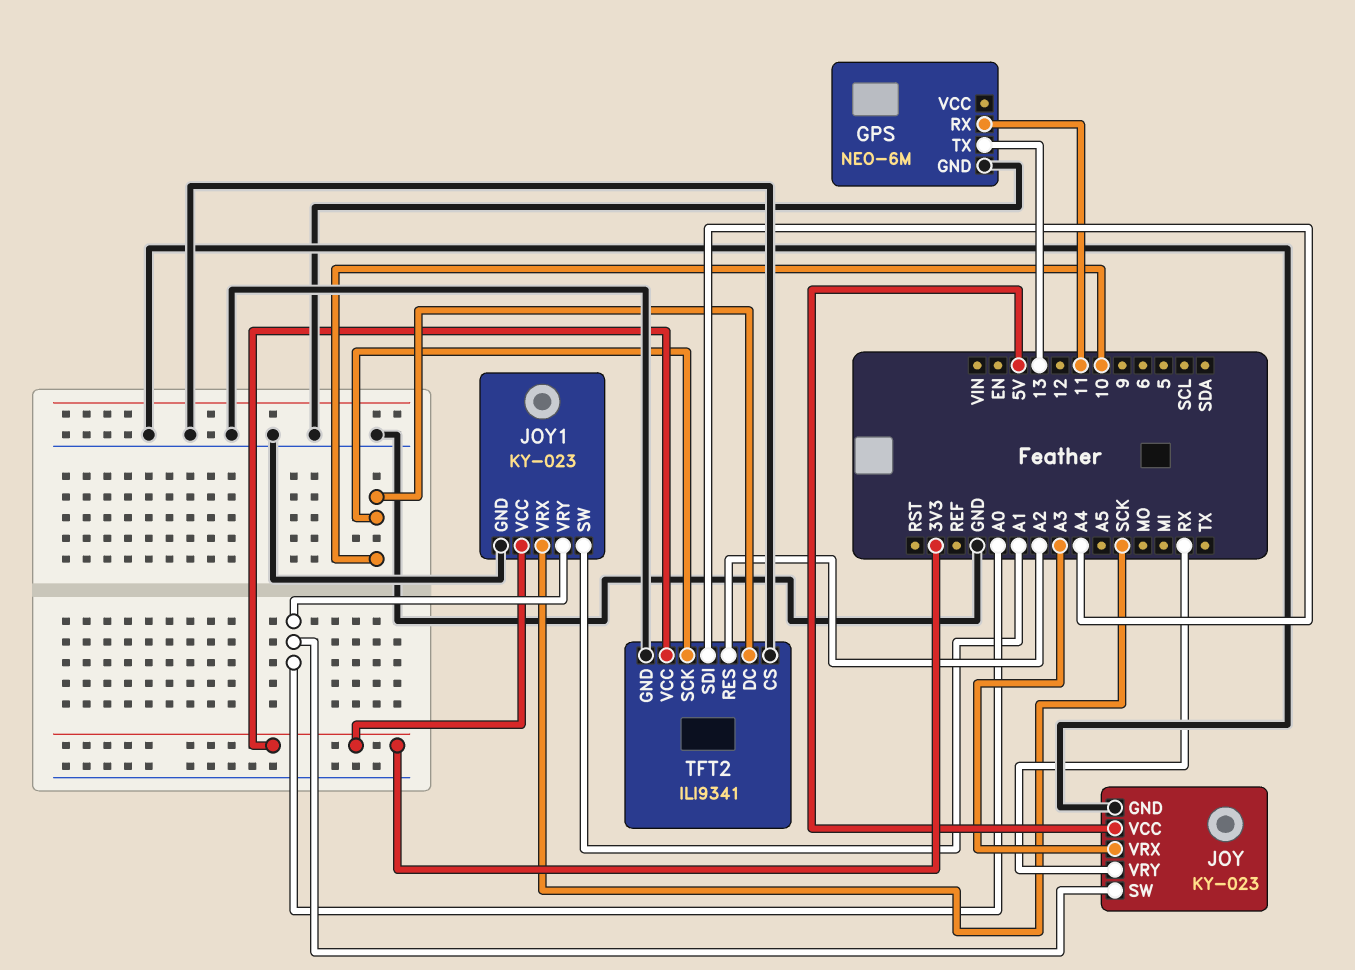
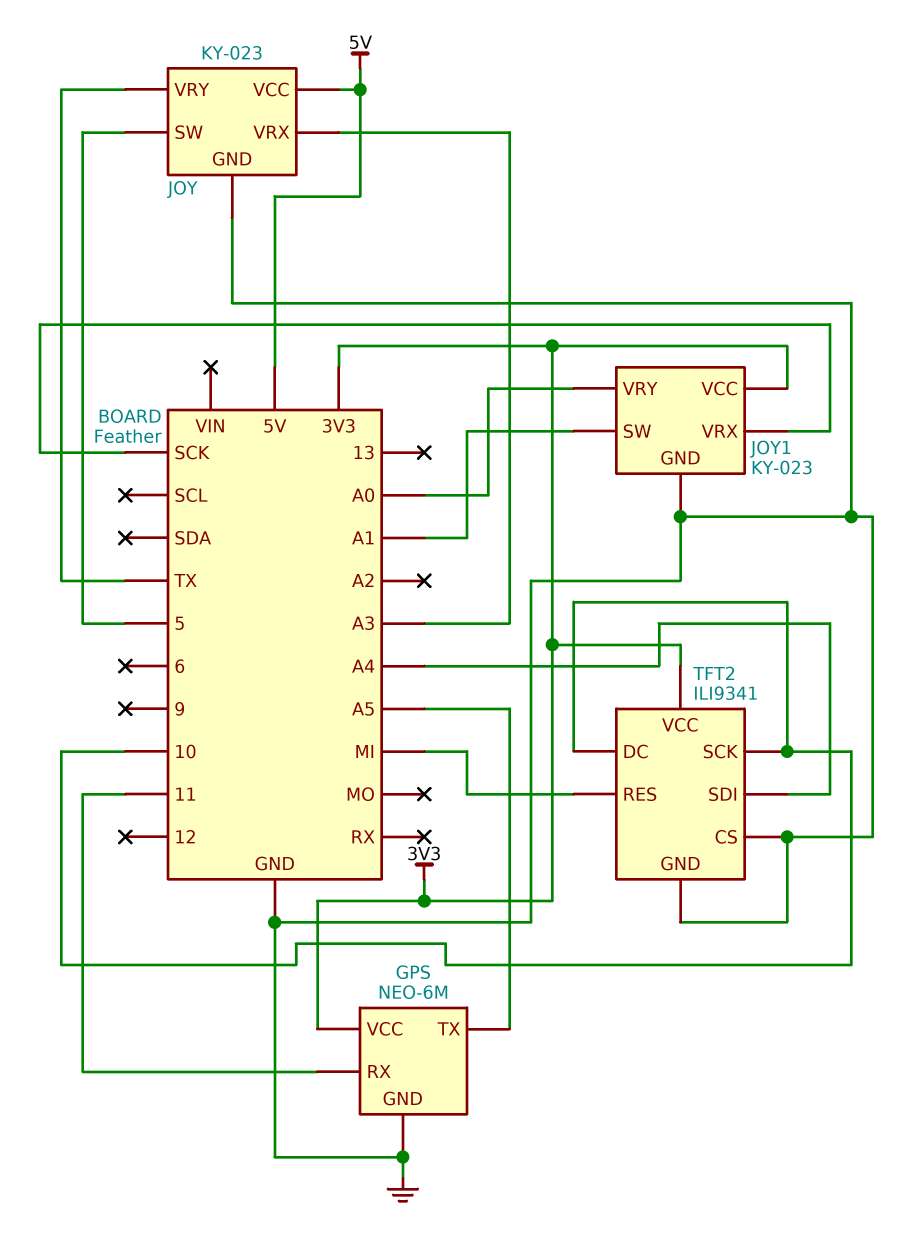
GPS pin TX: 13 -> A5
GPS pin VCC: none -> 3V3
JOY pin SW: A0 -> 5
JOY pin VRY: RX -> TX
TFT2 pin RES: A2 -> MI

